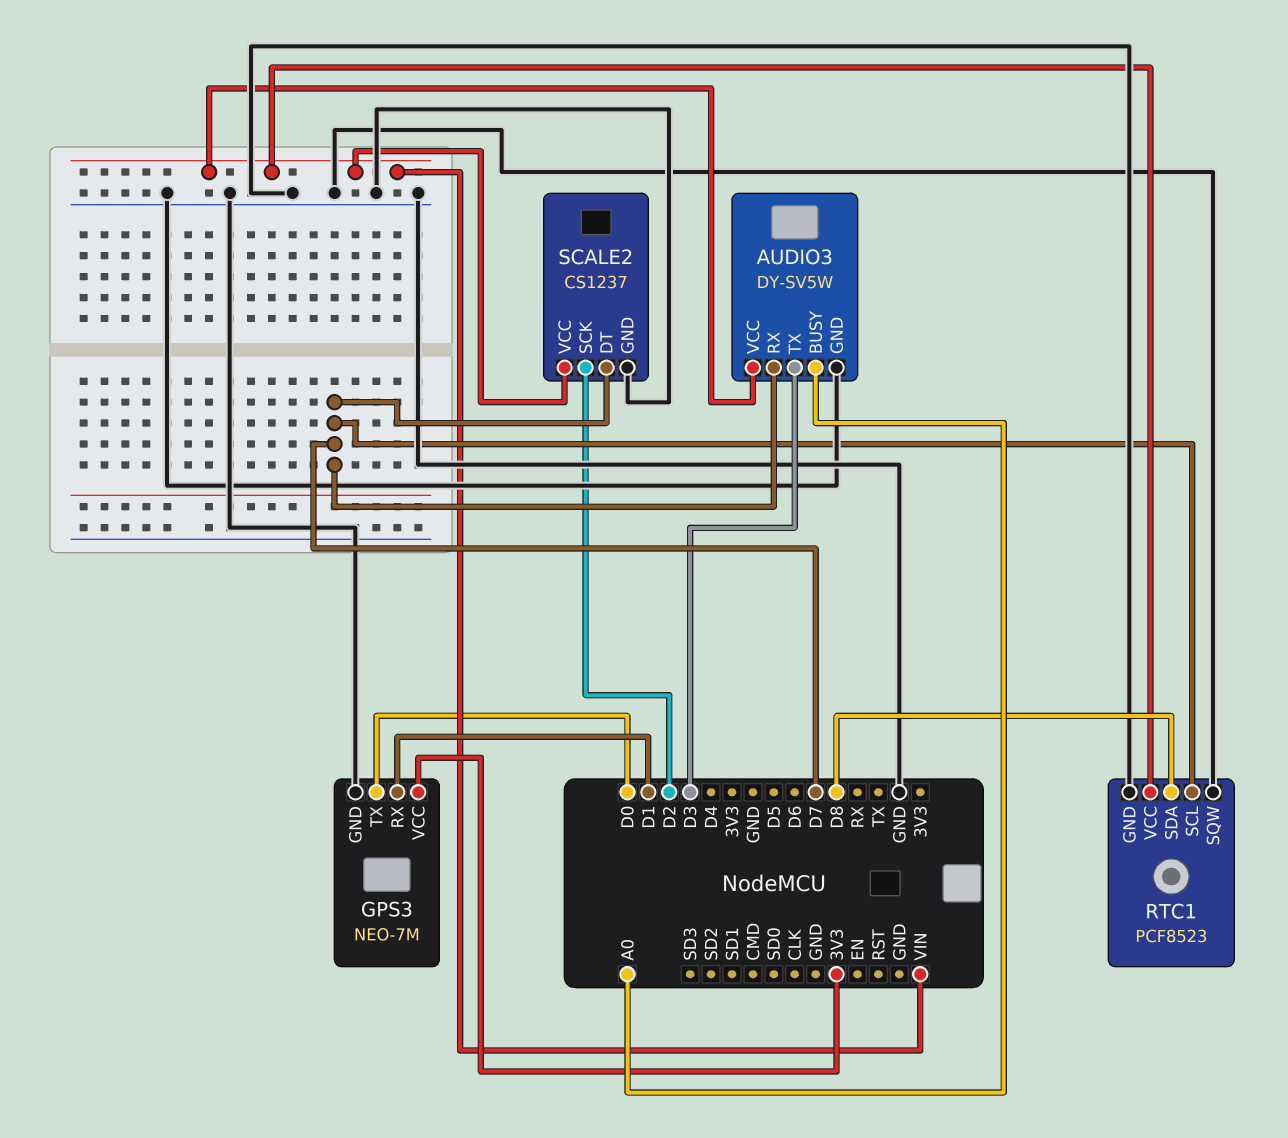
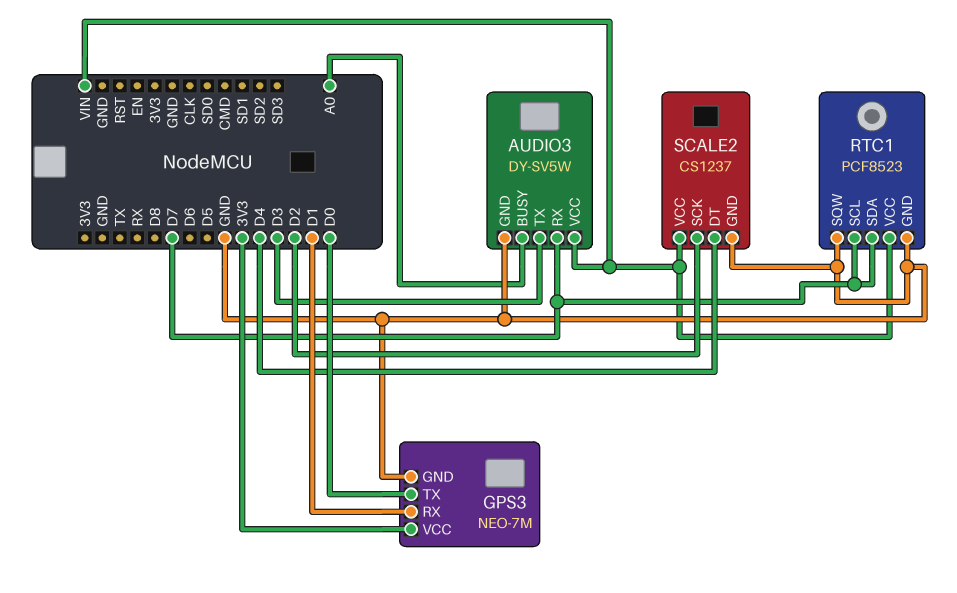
RTC1 pin SDA: D8 -> D7
SCALE2 pin DT: D7 -> D4

